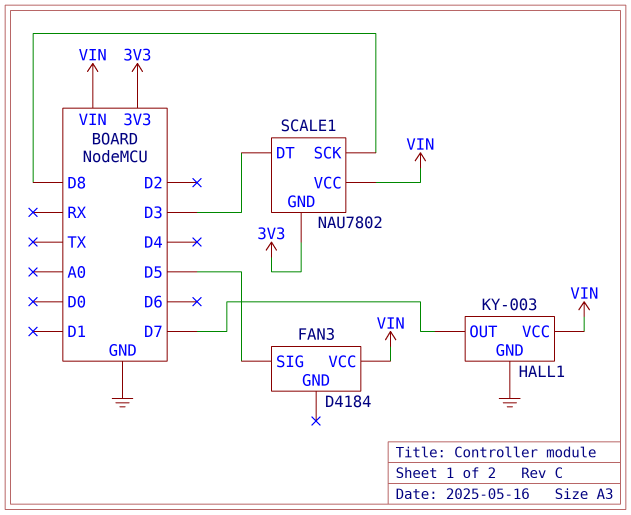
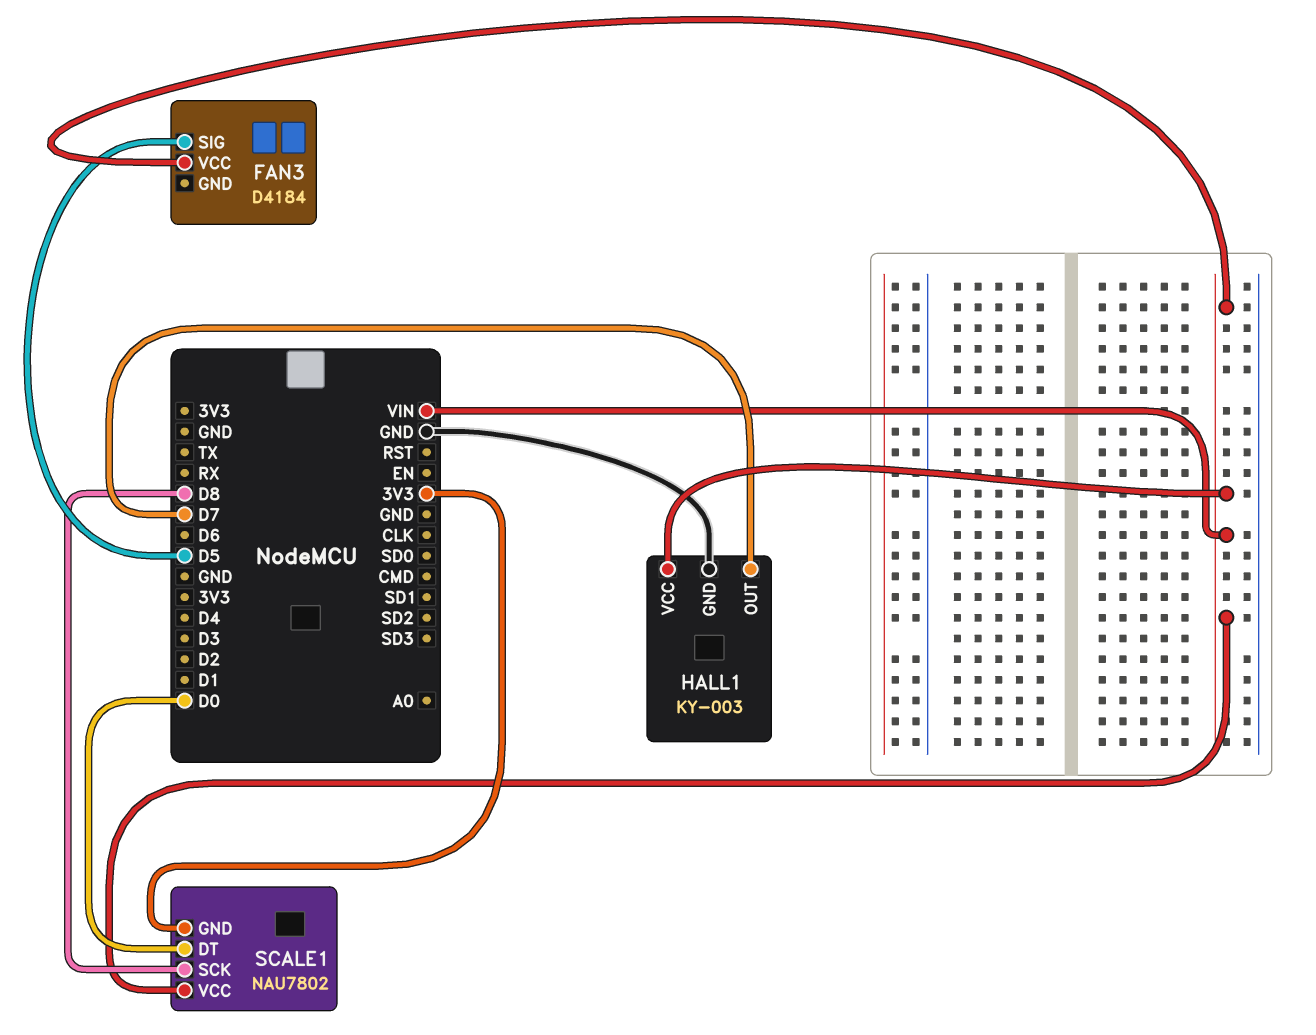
SCALE1 pin DT: D3 -> D0

